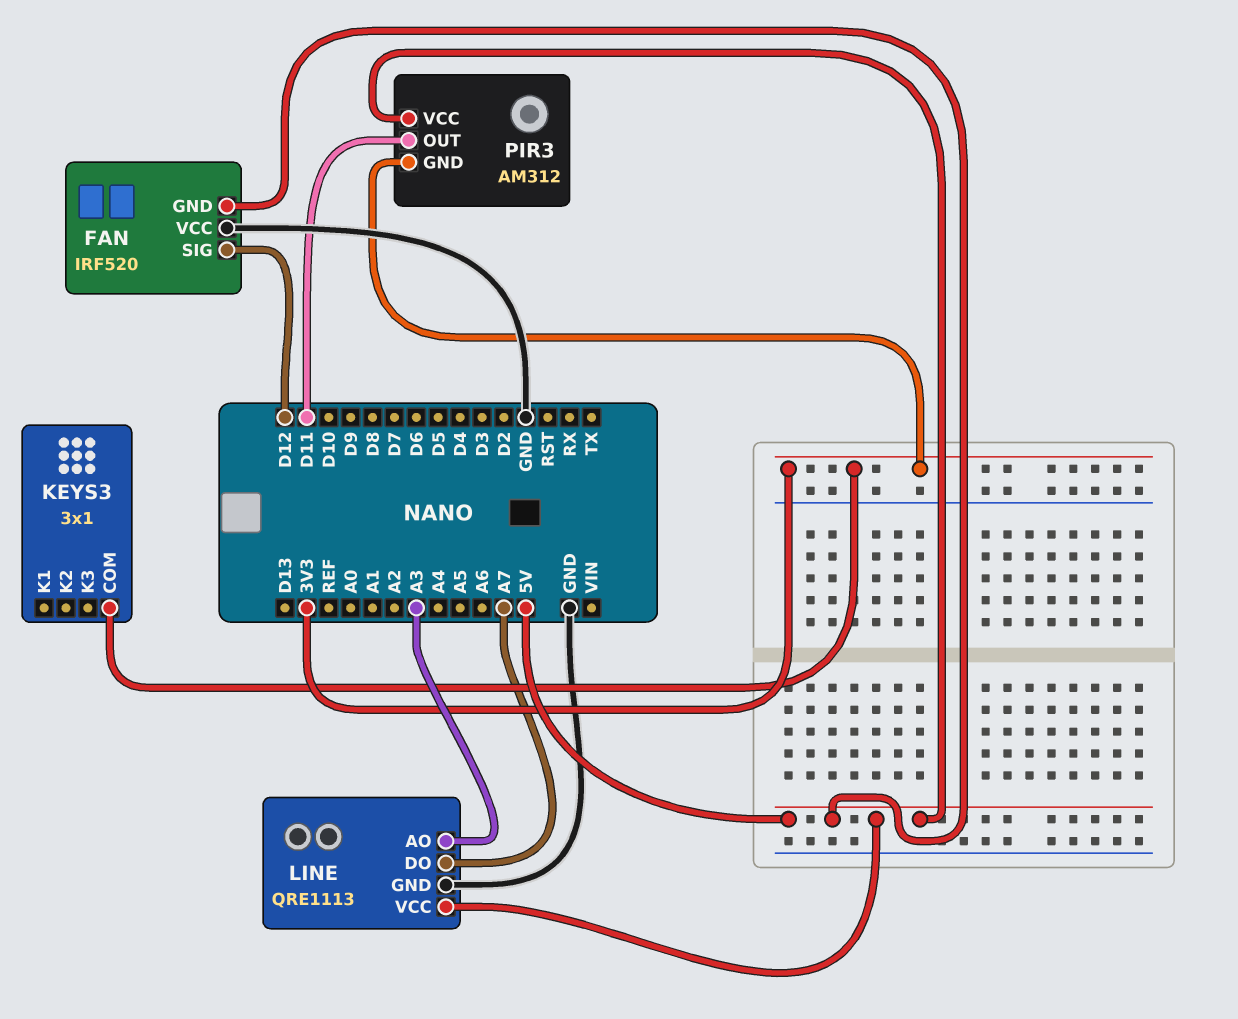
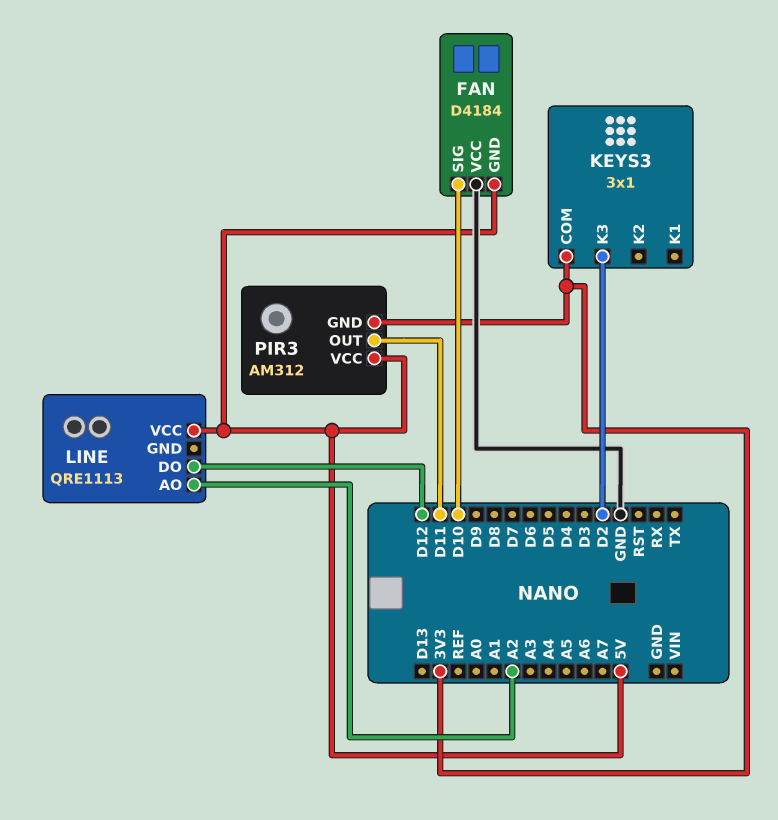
FAN: IRF520 -> D4184
FAN pin SIG: D12 -> D10
KEYS3 pin K3: none -> D2
LINE pin AO: A3 -> A2
LINE pin DO: A7 -> D12
LINE pin GND: GND -> none

